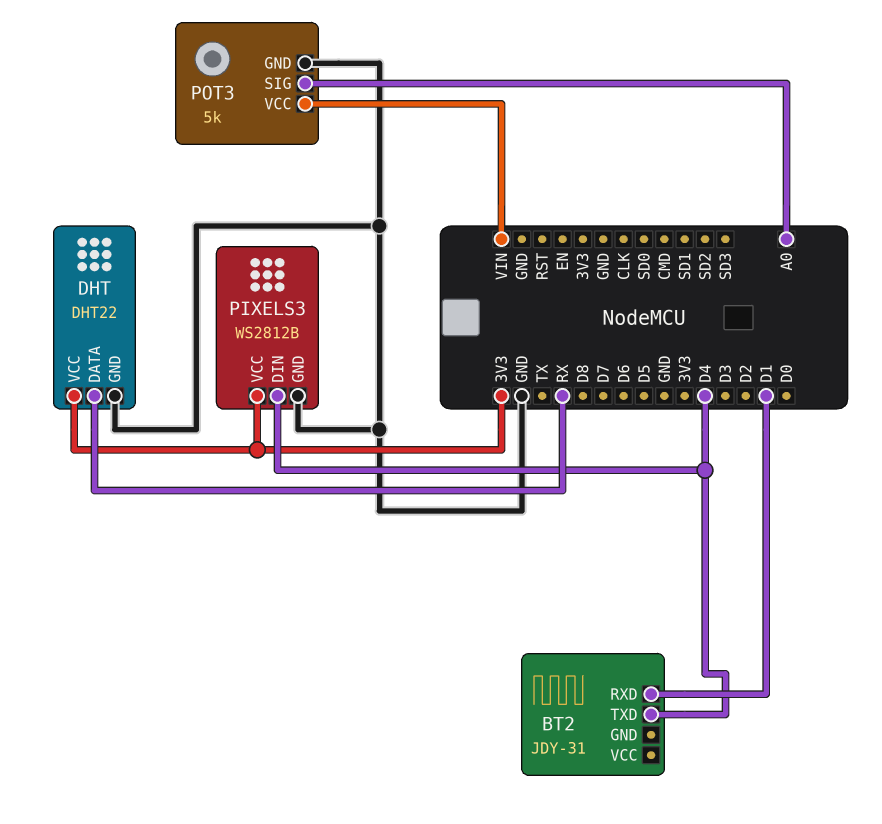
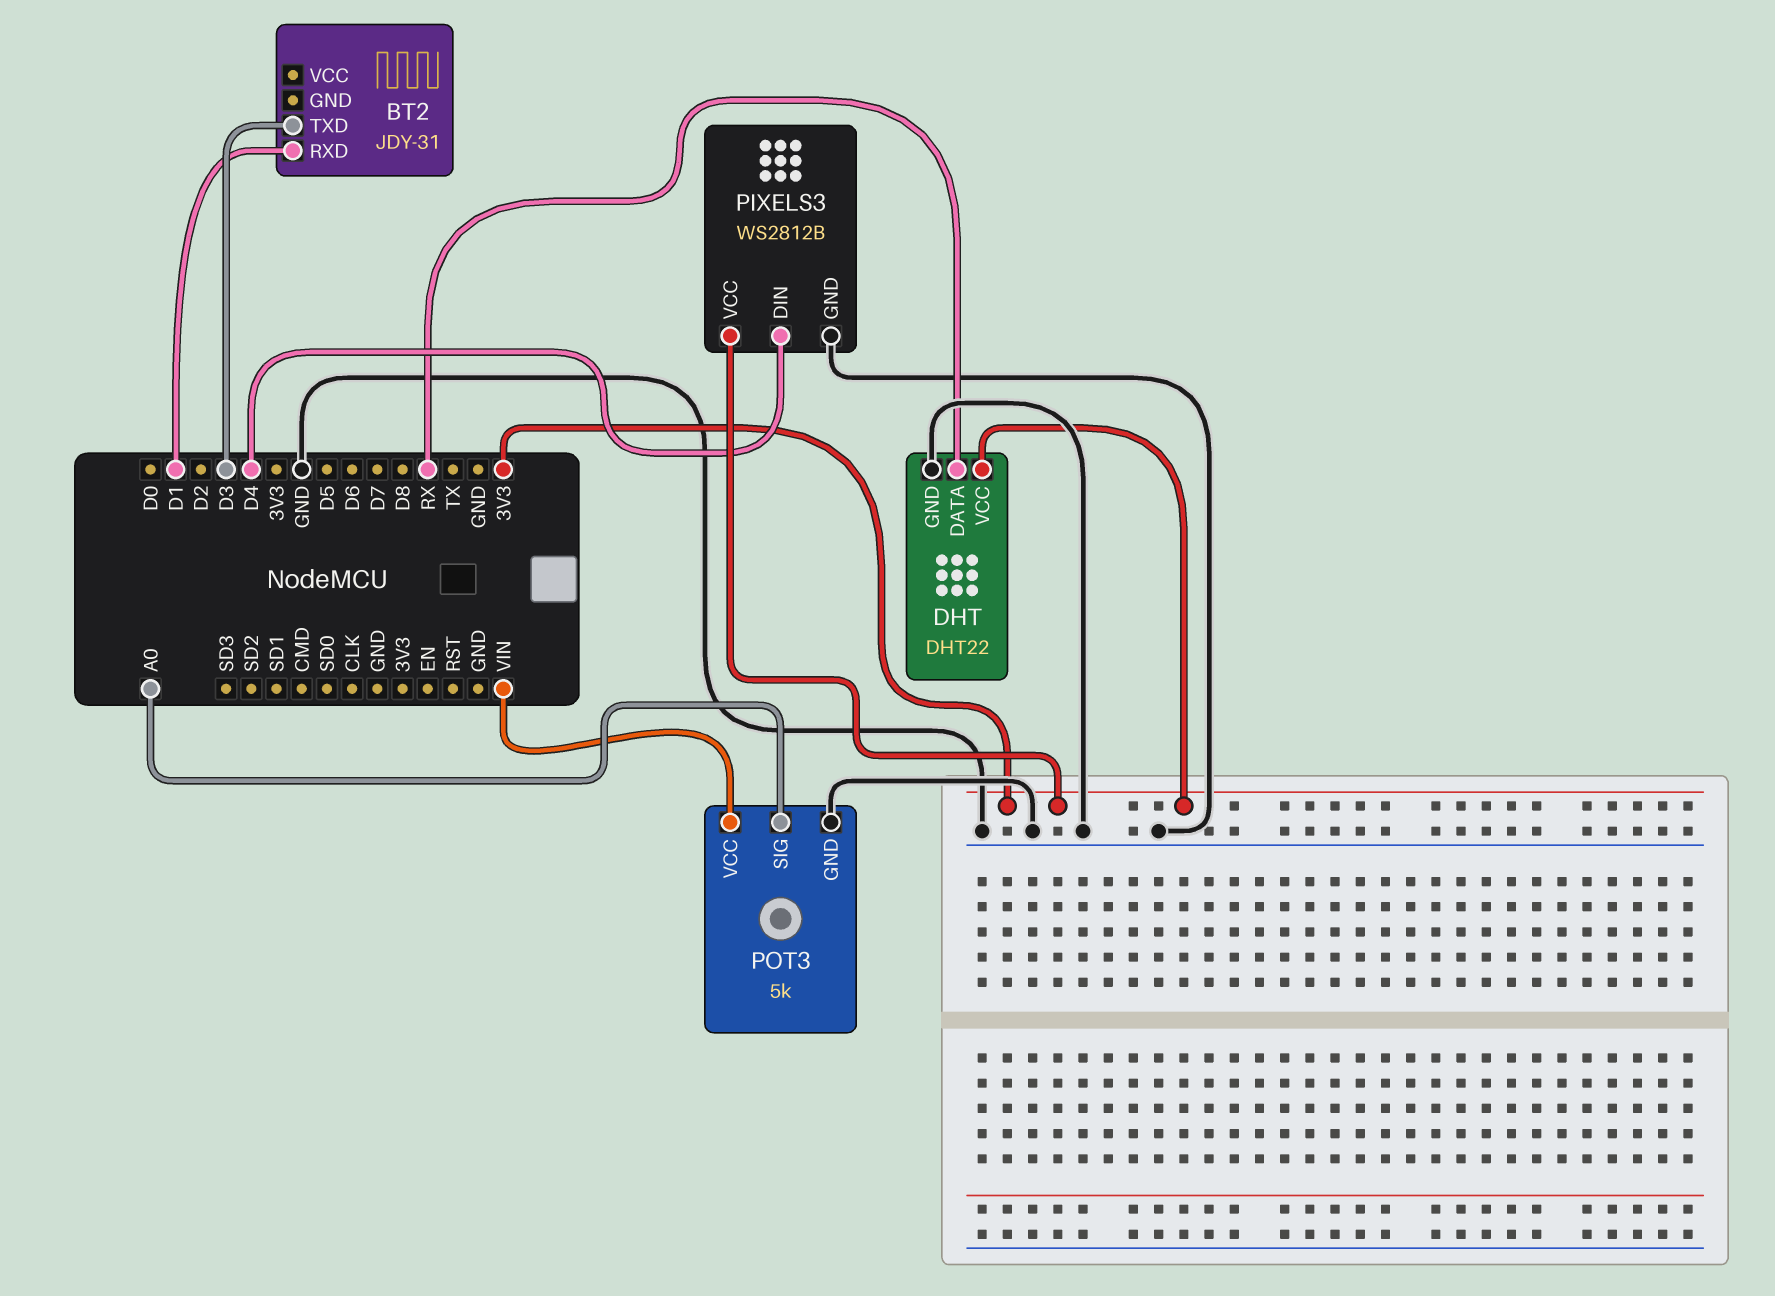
BT2 pin TXD: D4 -> D3

